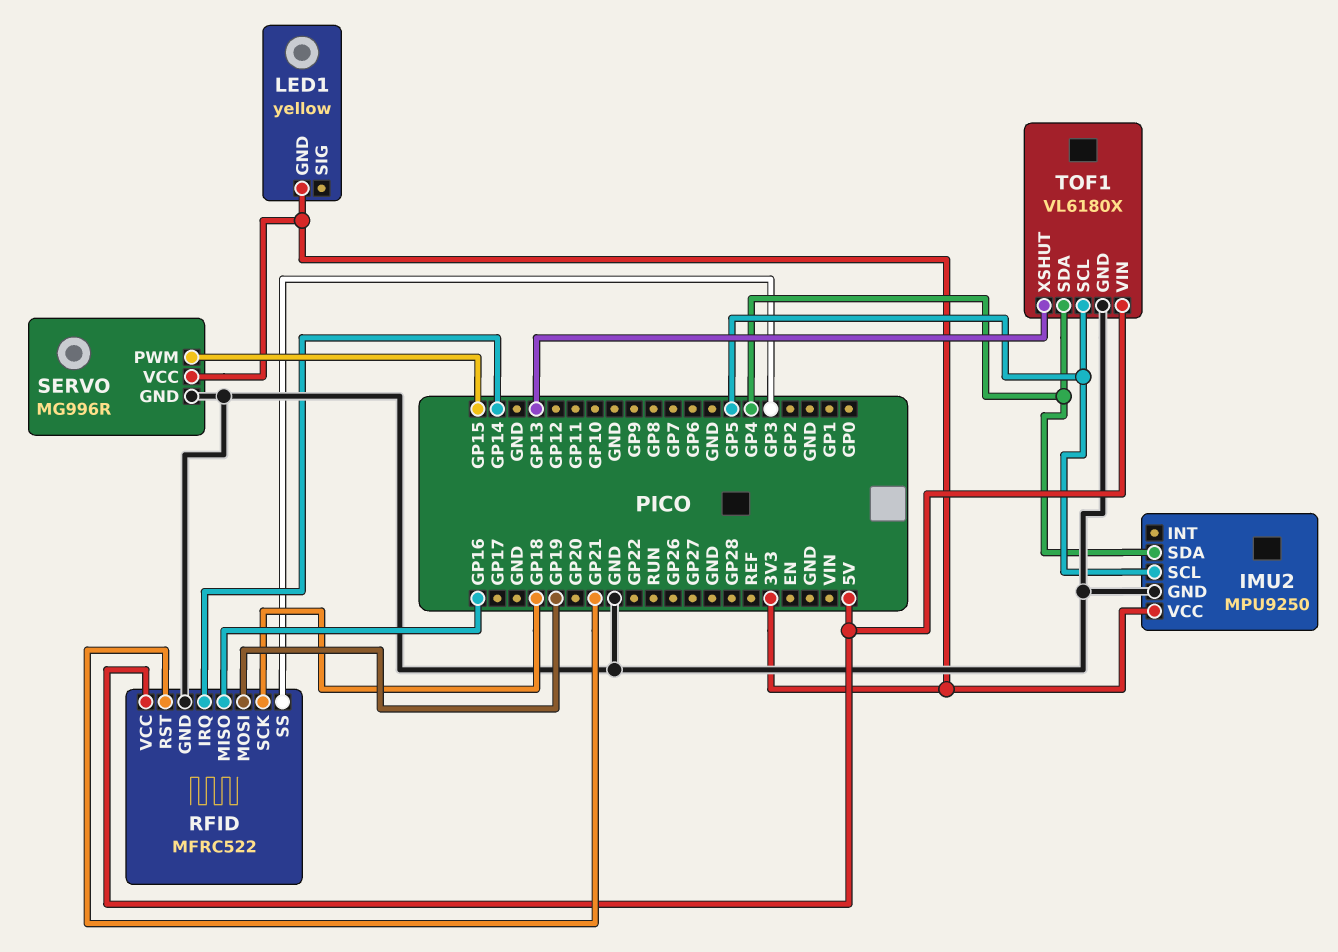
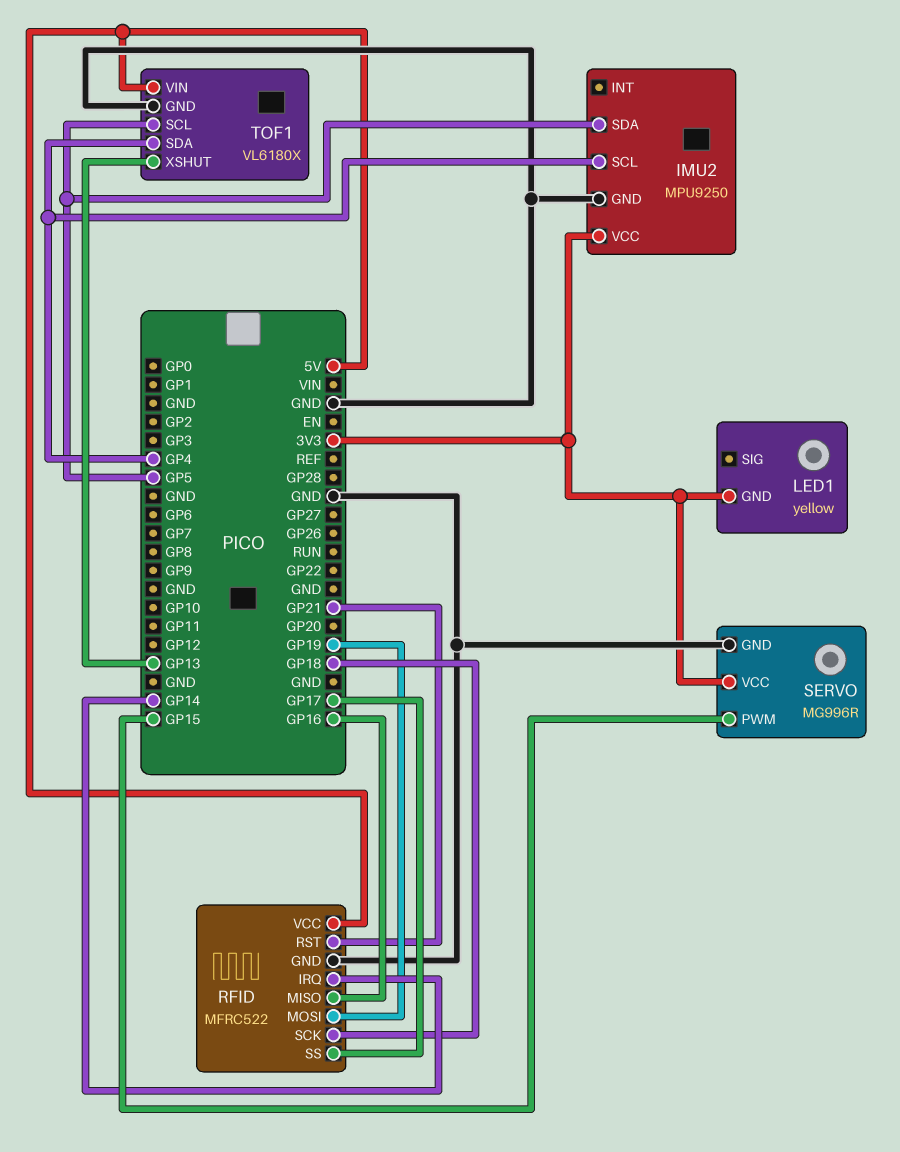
IMU2 pin SCL: GP5 -> GP4
IMU2 pin SDA: GP4 -> GP5
RFID pin SS: GP3 -> GP17

